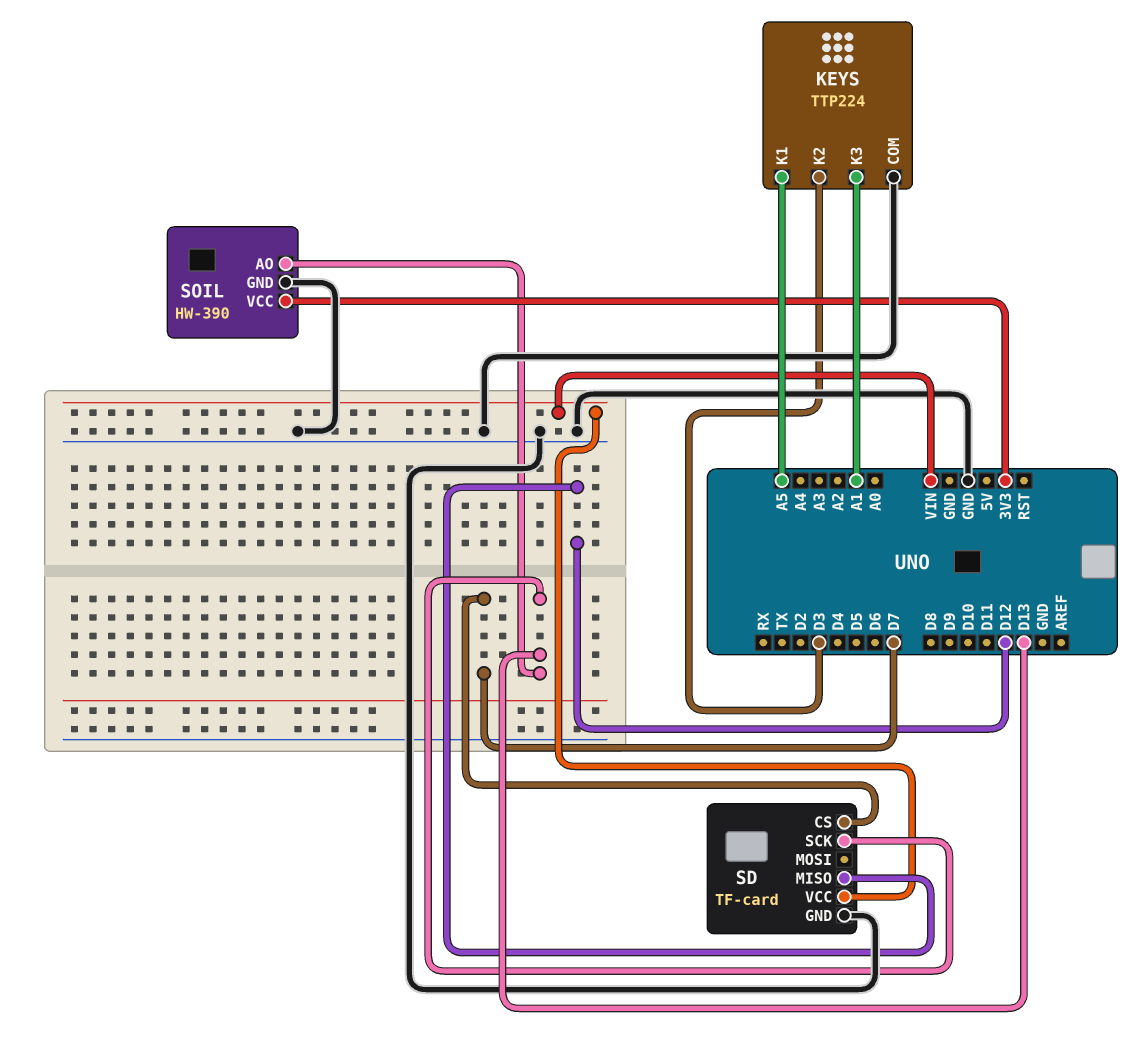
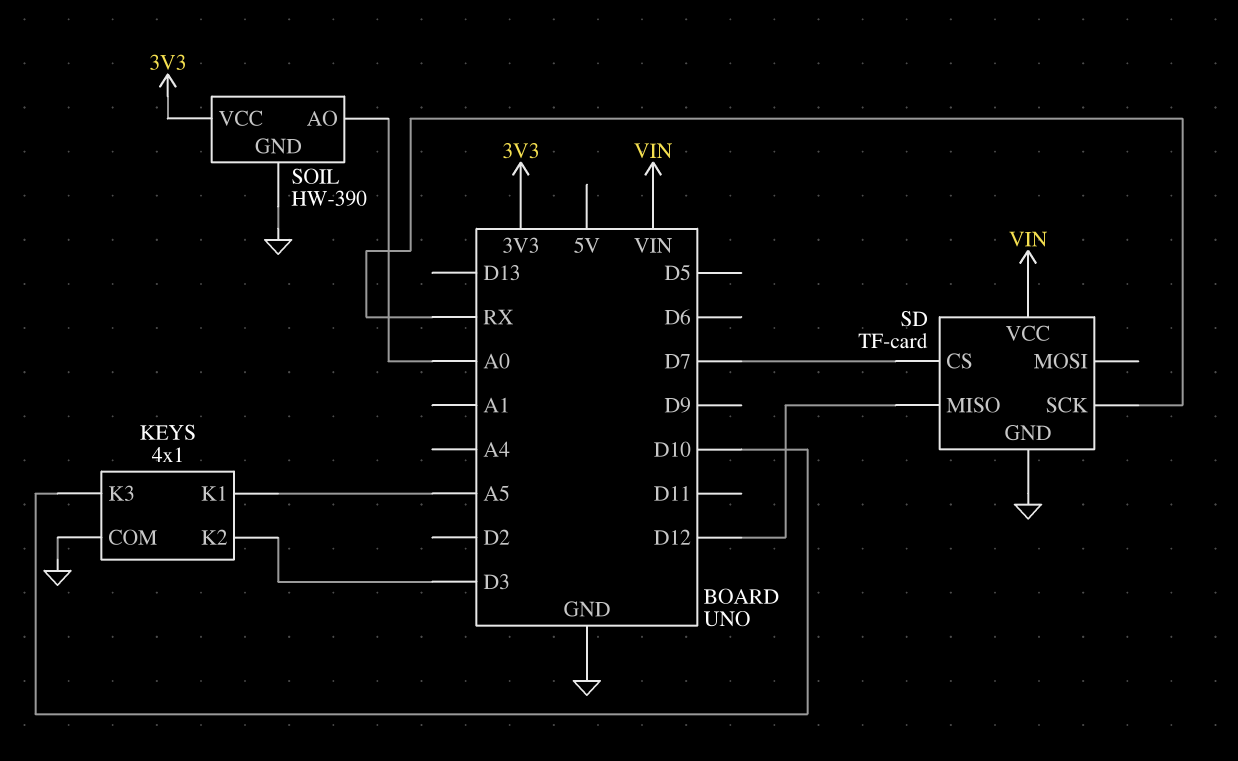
KEYS: TTP224 -> 4x1
KEYS pin K3: A1 -> D10
SD pin SCK: D13 -> RX
SOIL pin AO: D13 -> A0

